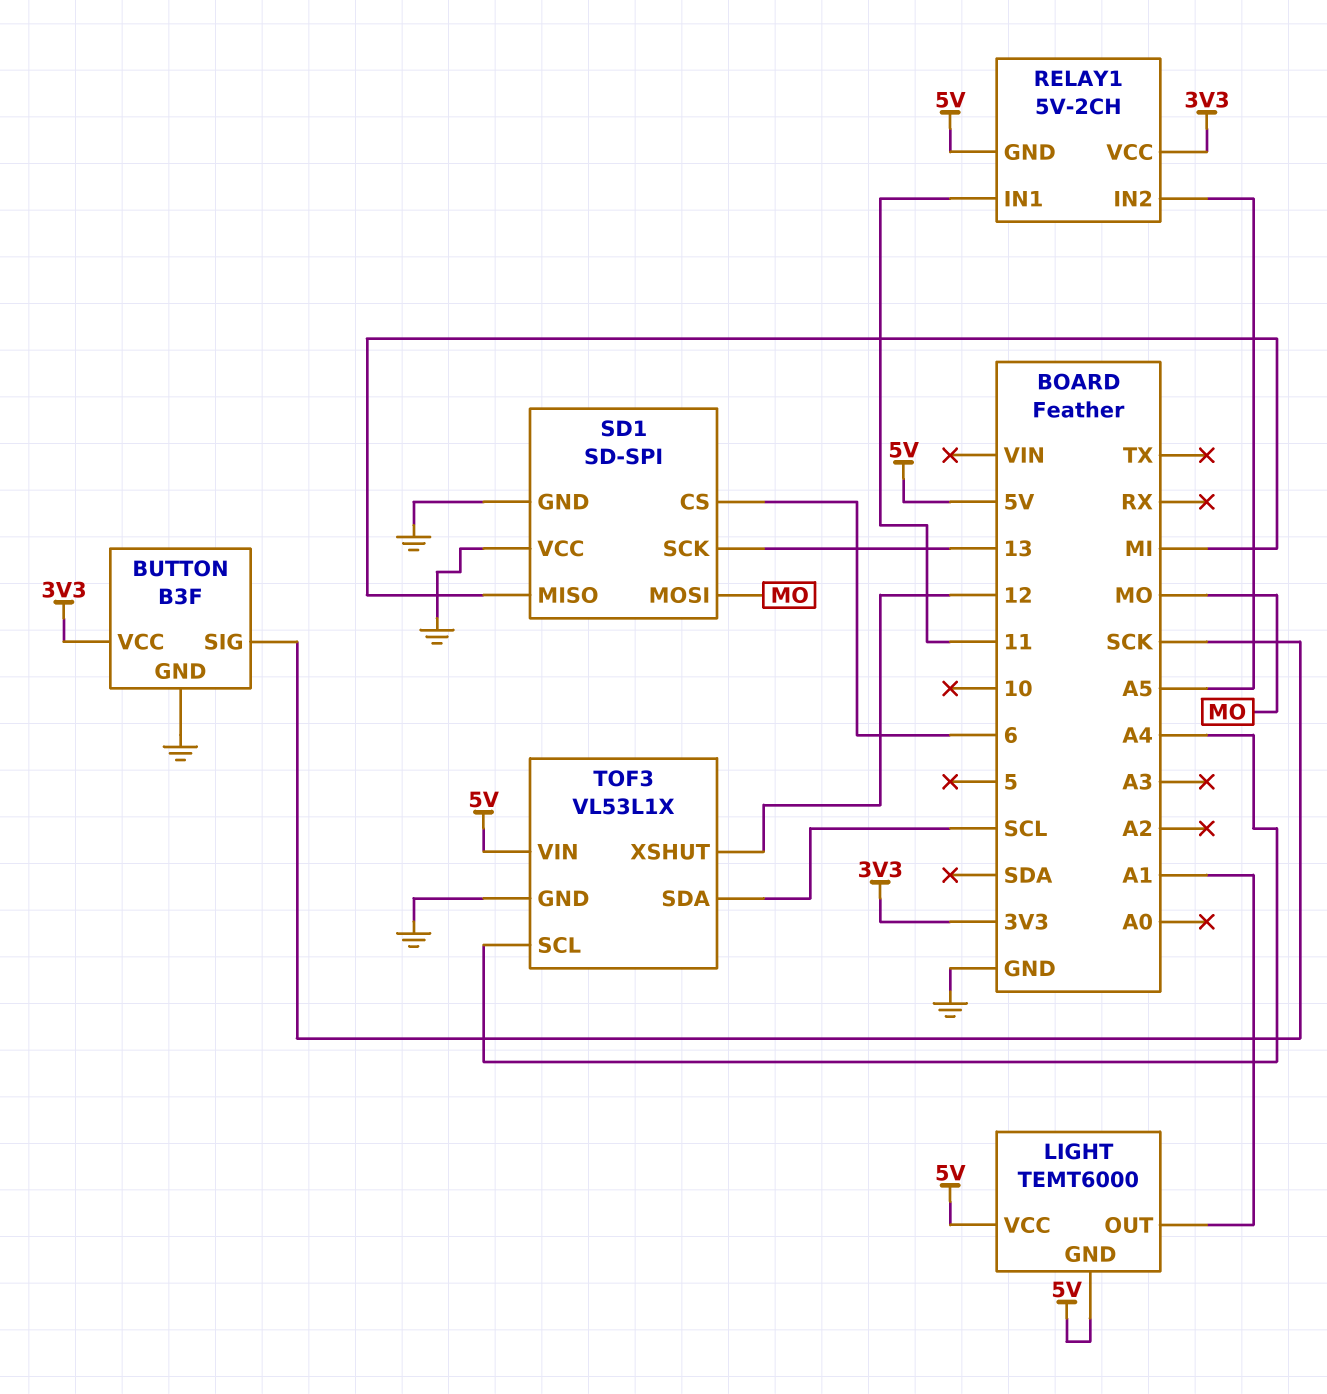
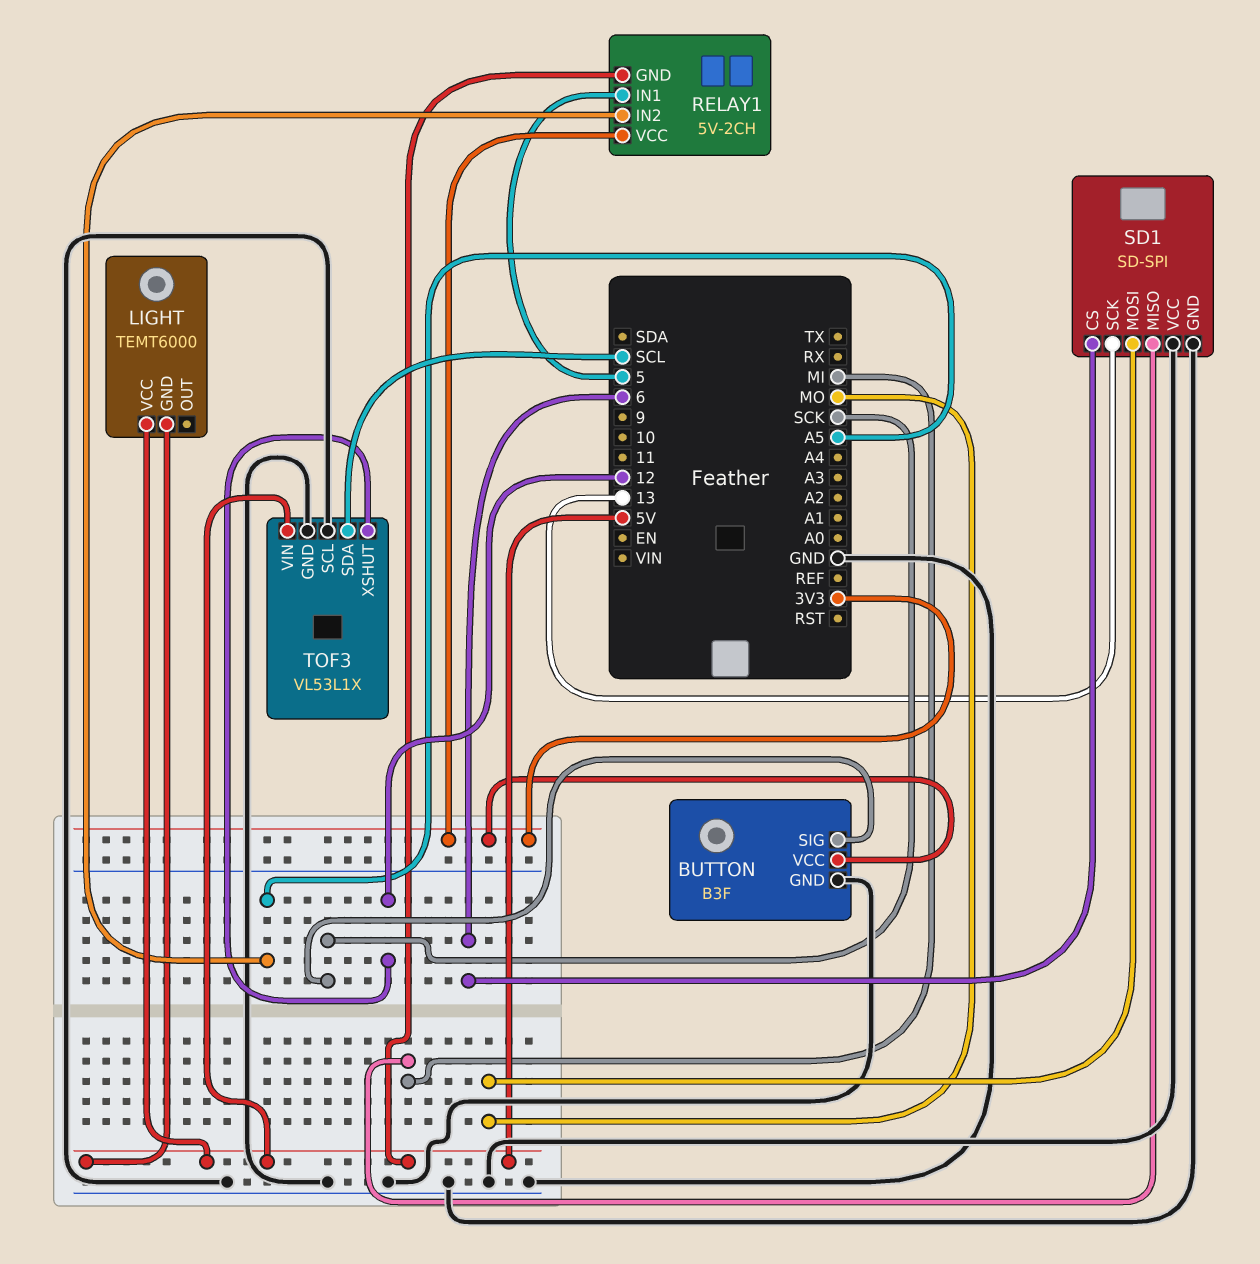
LIGHT pin OUT: A1 -> none
RELAY1 pin IN1: 11 -> 5
TOF3 pin SCL: A4 -> GND

